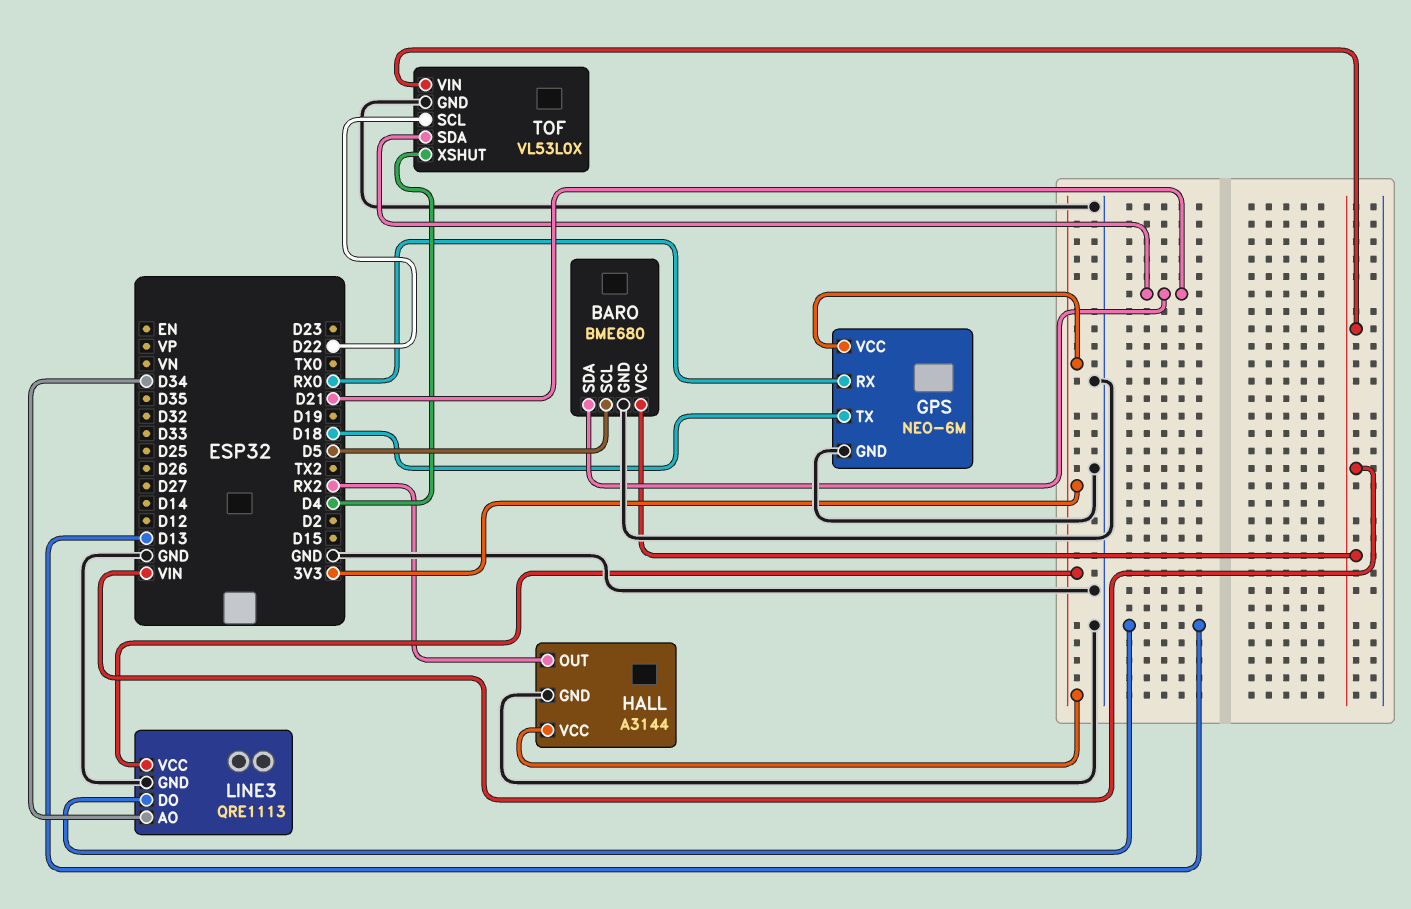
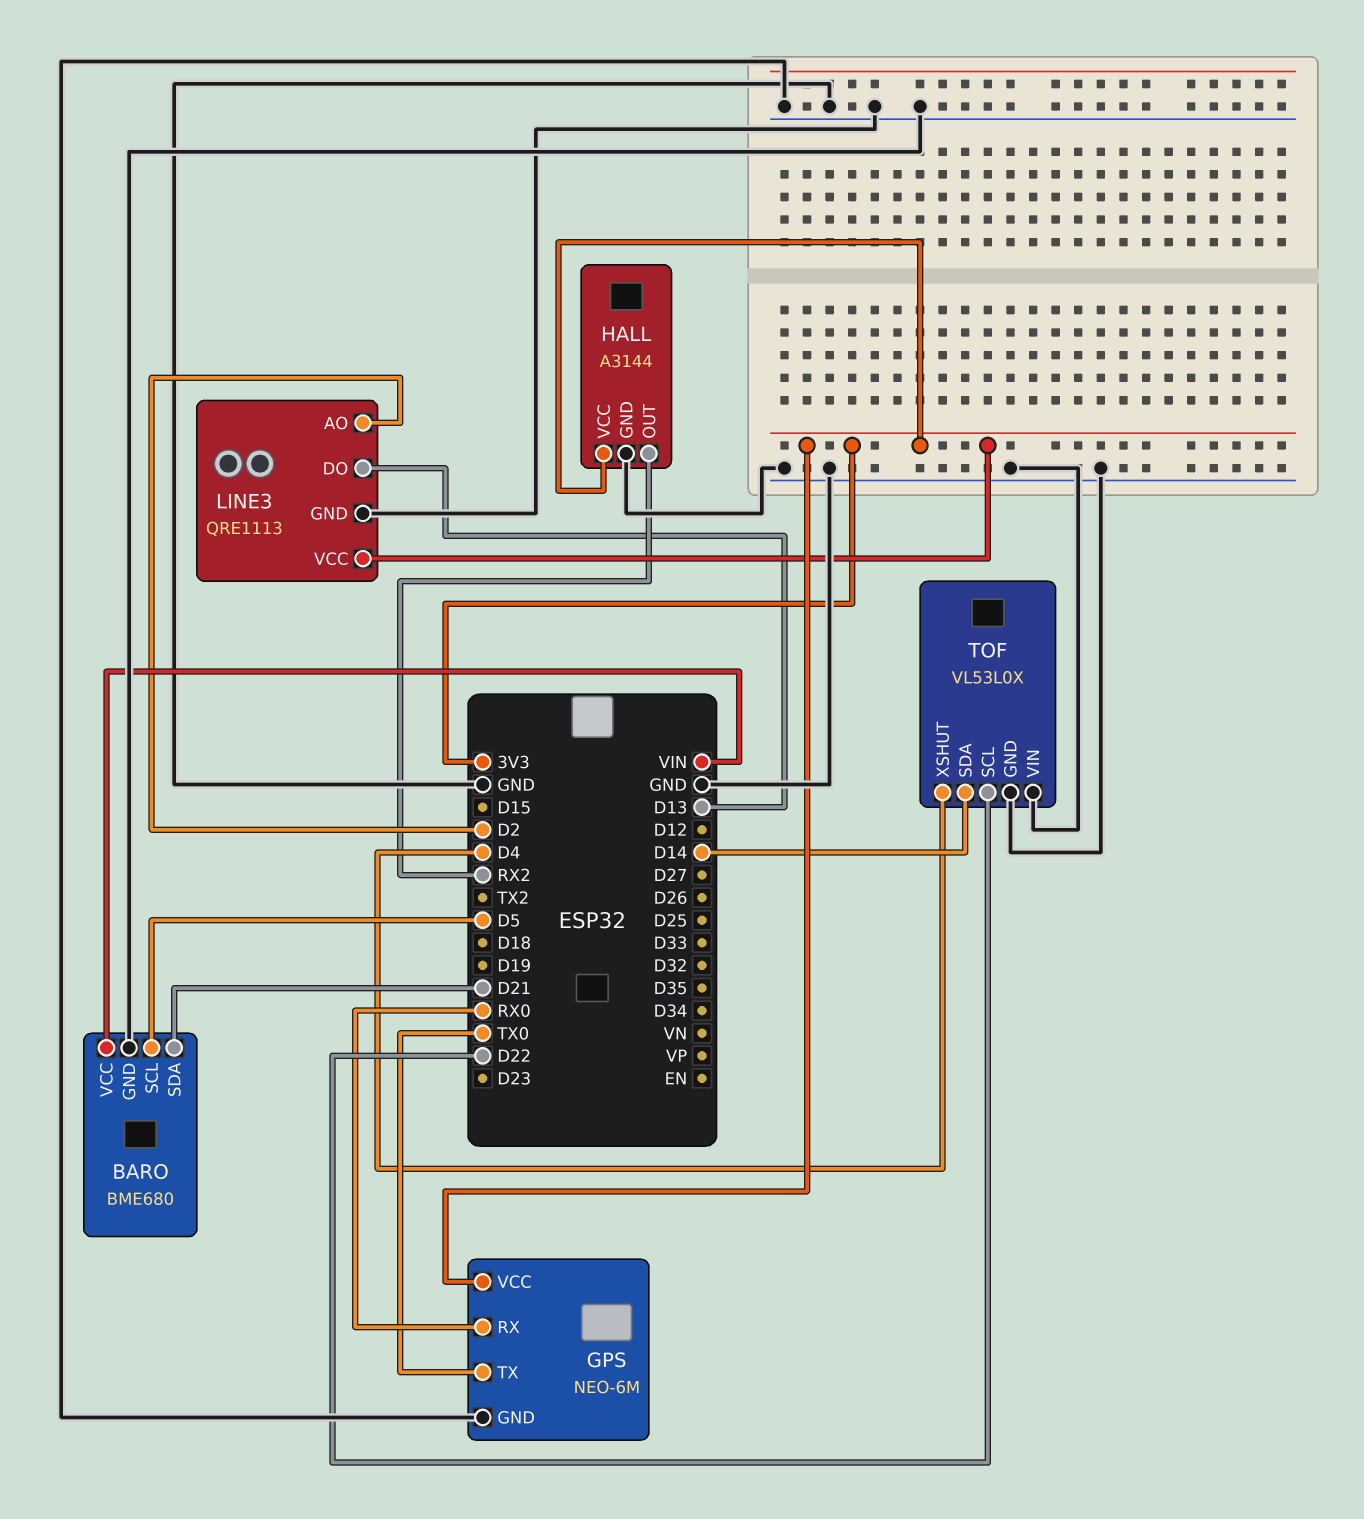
GPS pin TX: D18 -> TX0
LINE3 pin AO: D34 -> D2
TOF pin SDA: D21 -> D14
TOF pin VIN: VIN -> GND

